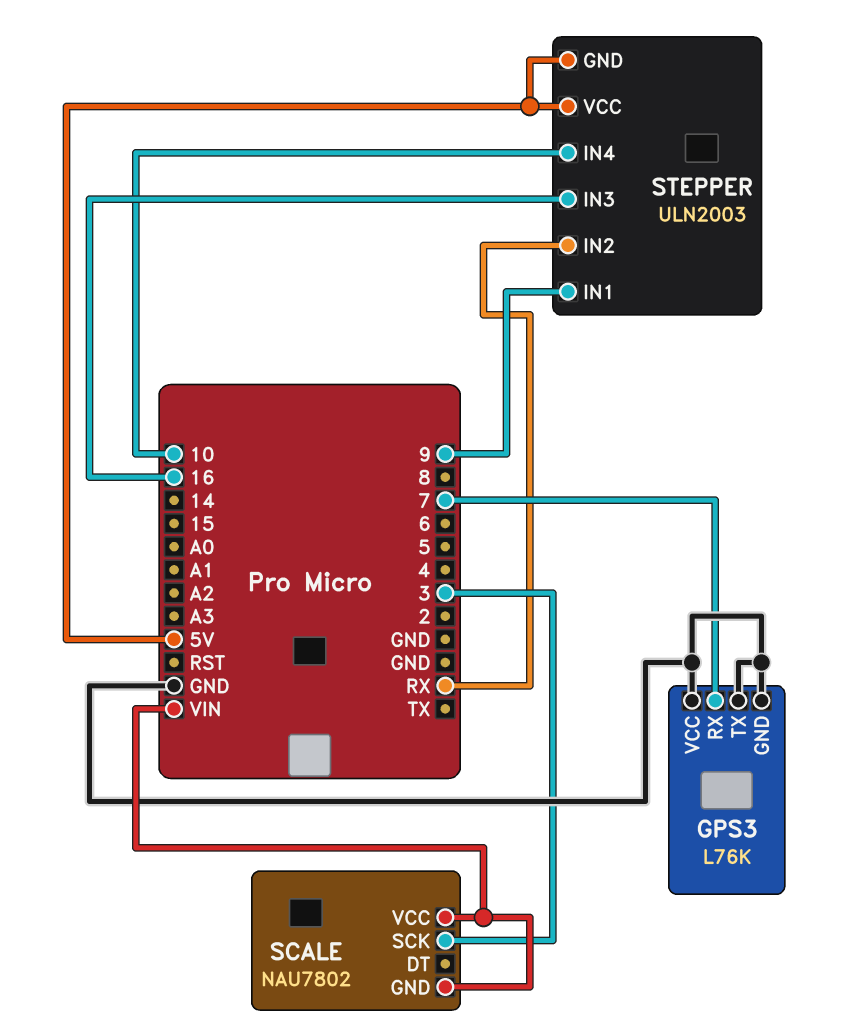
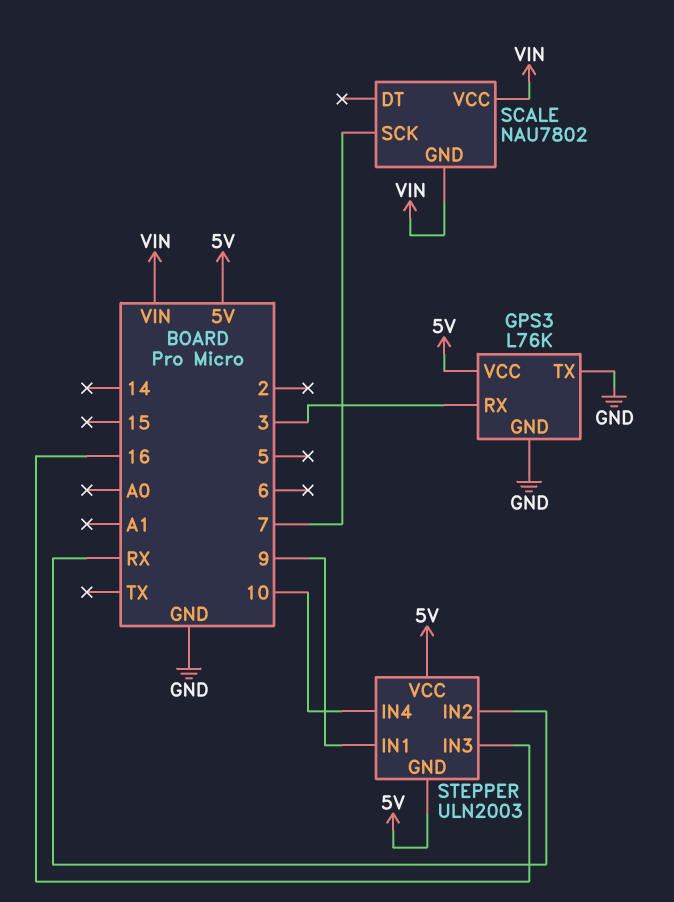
GPS3 pin RX: 7 -> 3
GPS3 pin VCC: GND -> 5V
SCALE pin SCK: 3 -> 7

